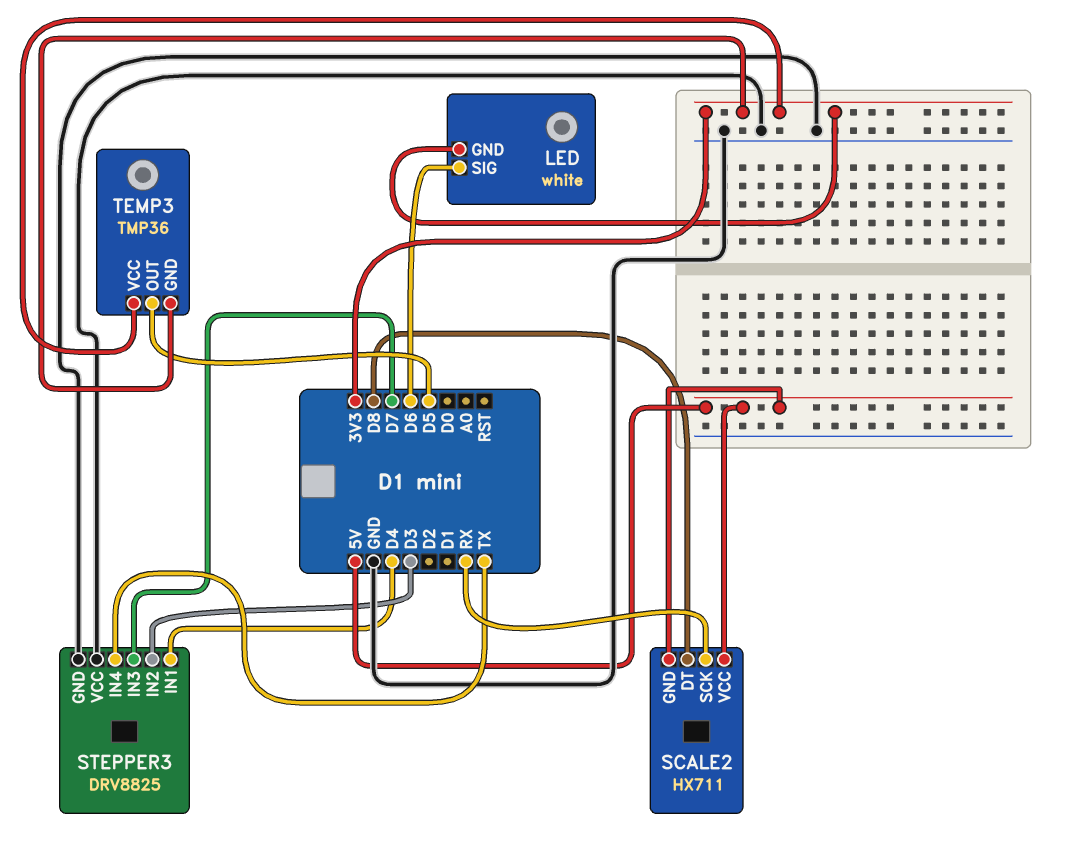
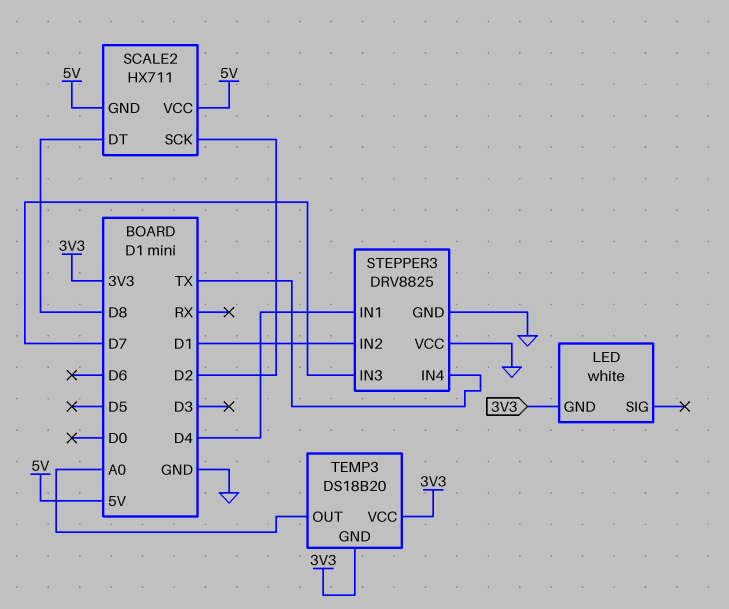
LED pin SIG: D6 -> none
SCALE2 pin SCK: RX -> D2
STEPPER3 pin IN2: D3 -> D1
TEMP3: TMP36 -> DS18B20
TEMP3 pin OUT: D5 -> A0

